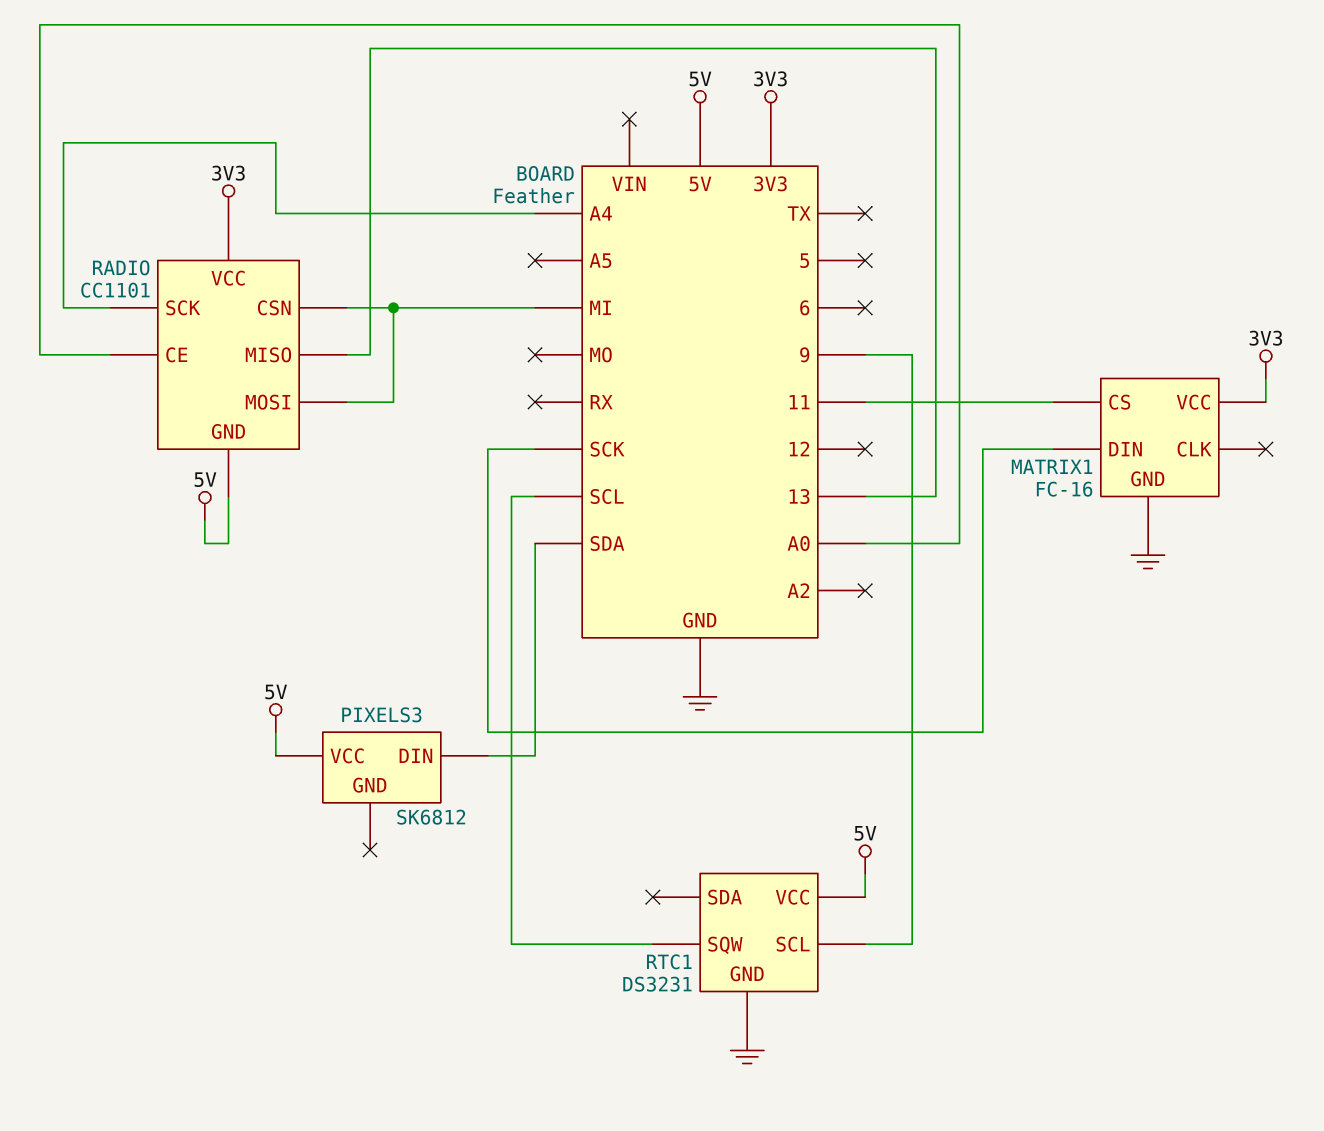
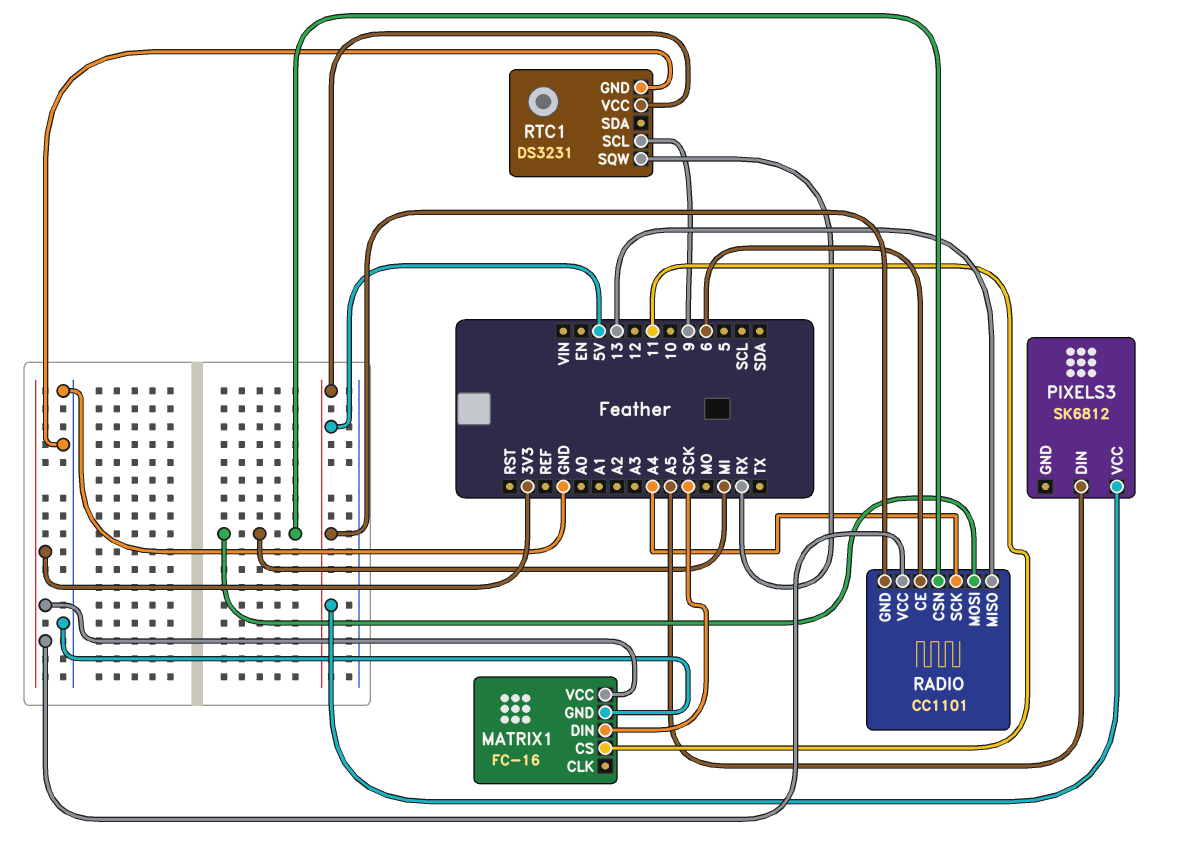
PIXELS3 pin DIN: SDA -> A5
RADIO pin CE: A0 -> 6
RTC1 pin SQW: SCL -> RX

